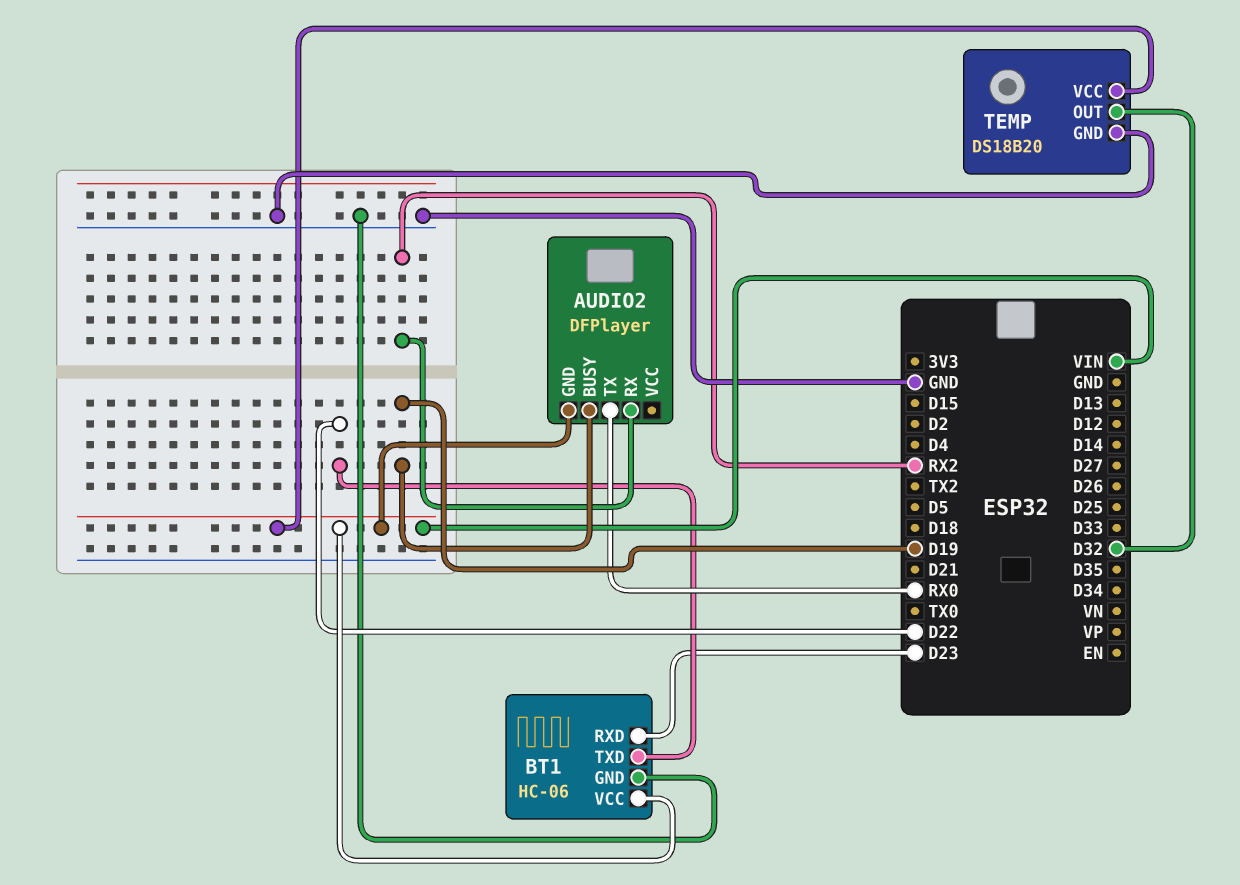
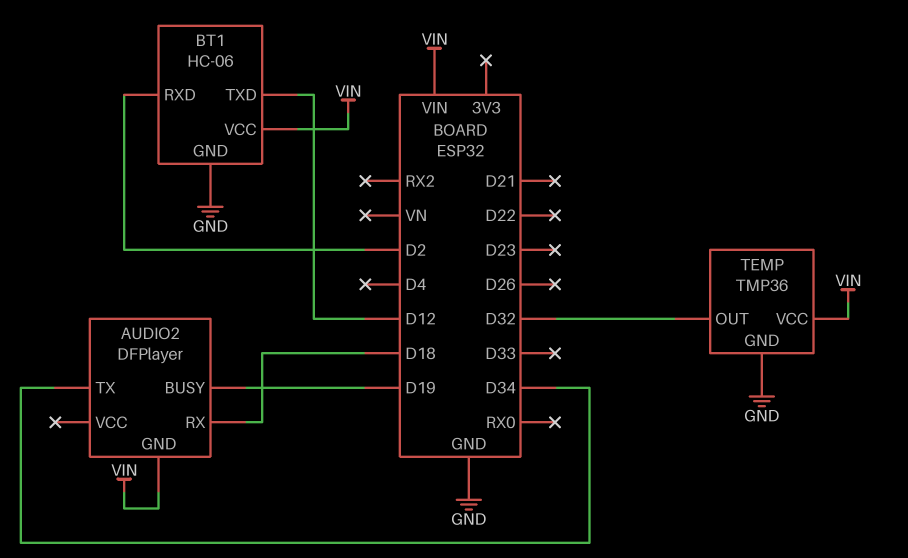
AUDIO2 pin RX: RX2 -> D18
AUDIO2 pin TX: RX0 -> D34
BT1 pin RXD: D23 -> D2
BT1 pin TXD: D22 -> D12
TEMP: DS18B20 -> TMP36

